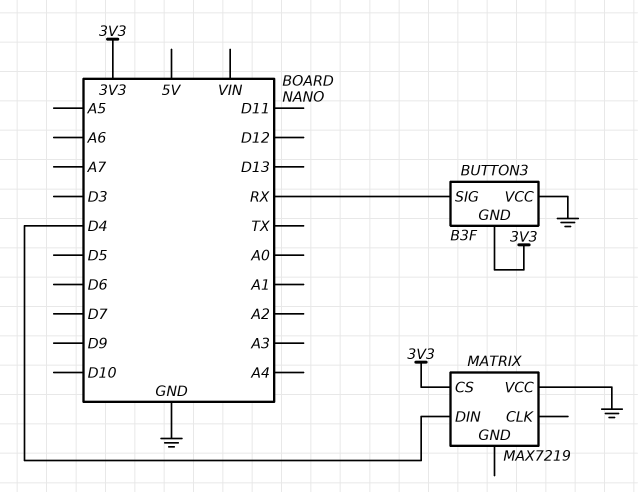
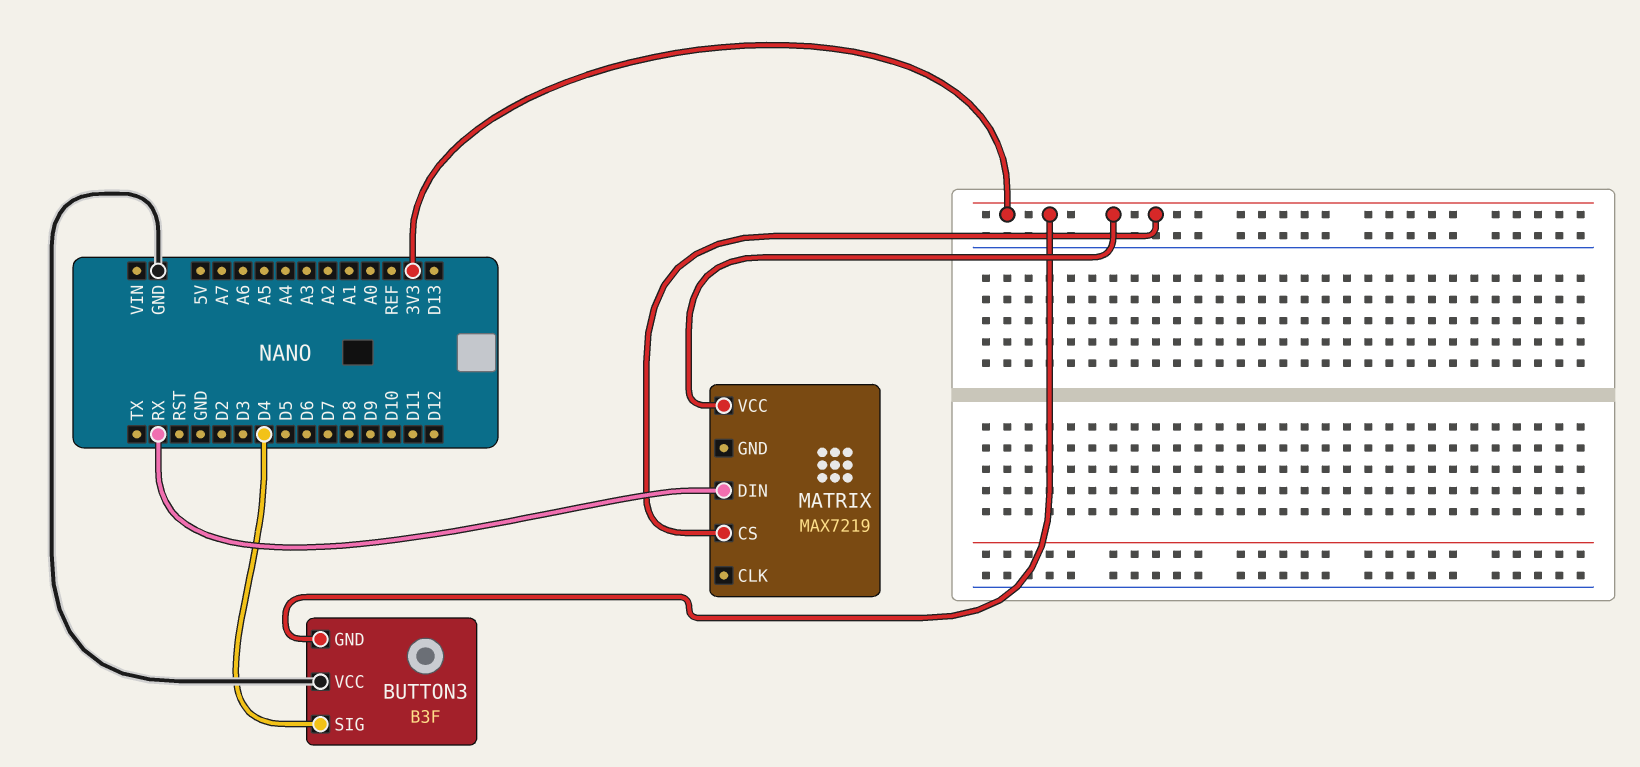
BUTTON3 pin SIG: RX -> D4
MATRIX pin DIN: D4 -> RX
MATRIX pin VCC: GND -> 3V3

